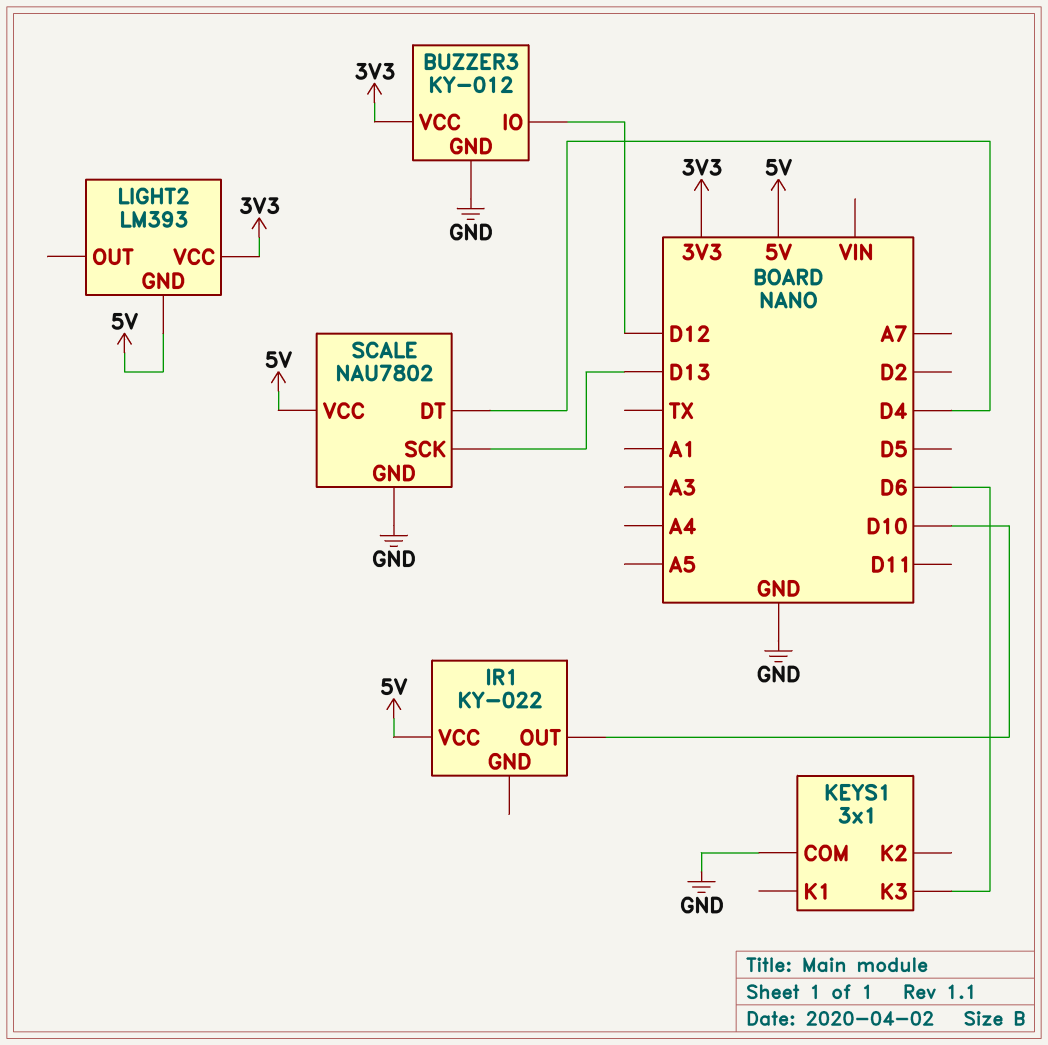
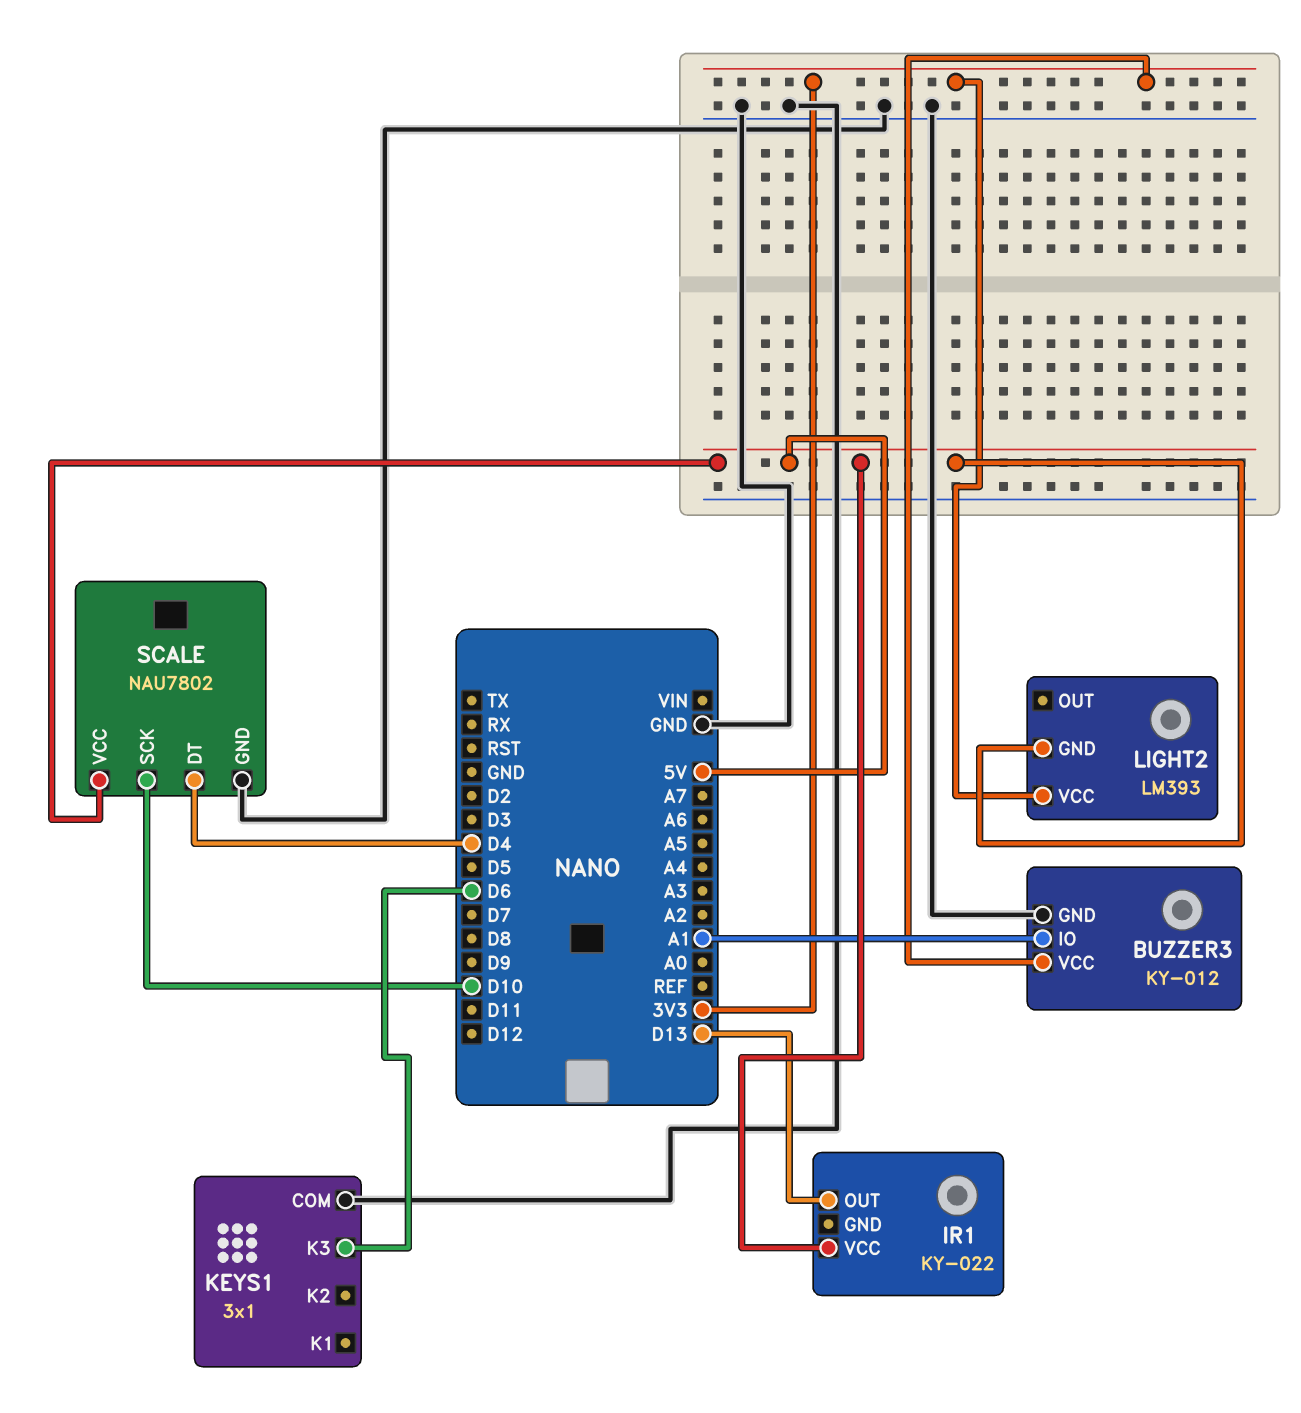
BUZZER3 pin IO: D12 -> A1
IR1 pin OUT: D10 -> D13
SCALE pin SCK: D13 -> D10

